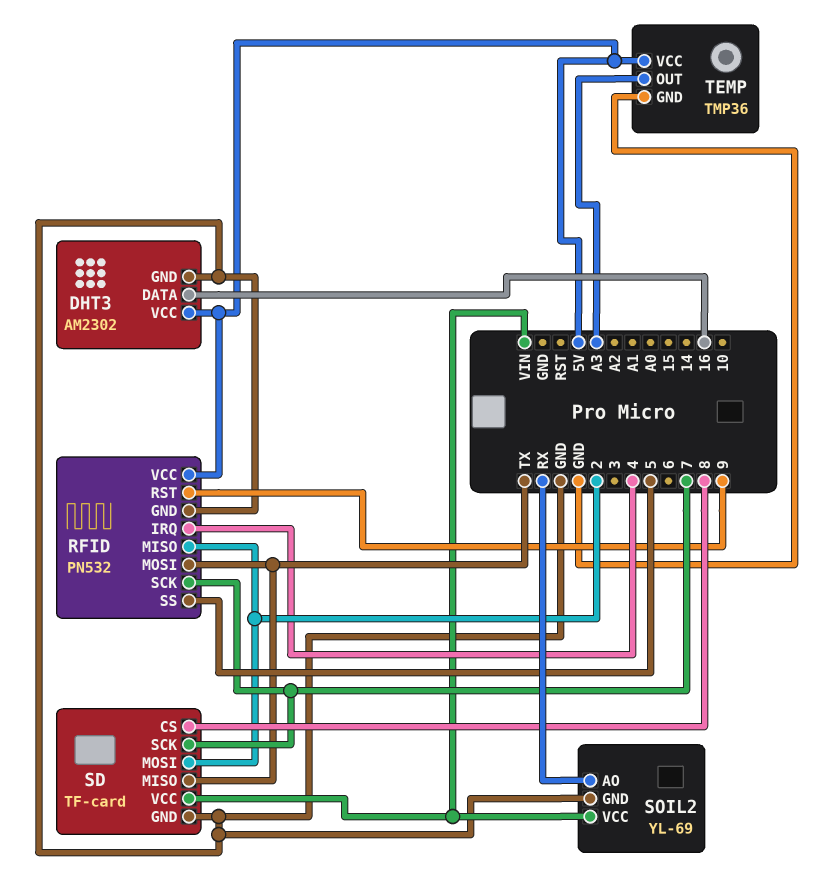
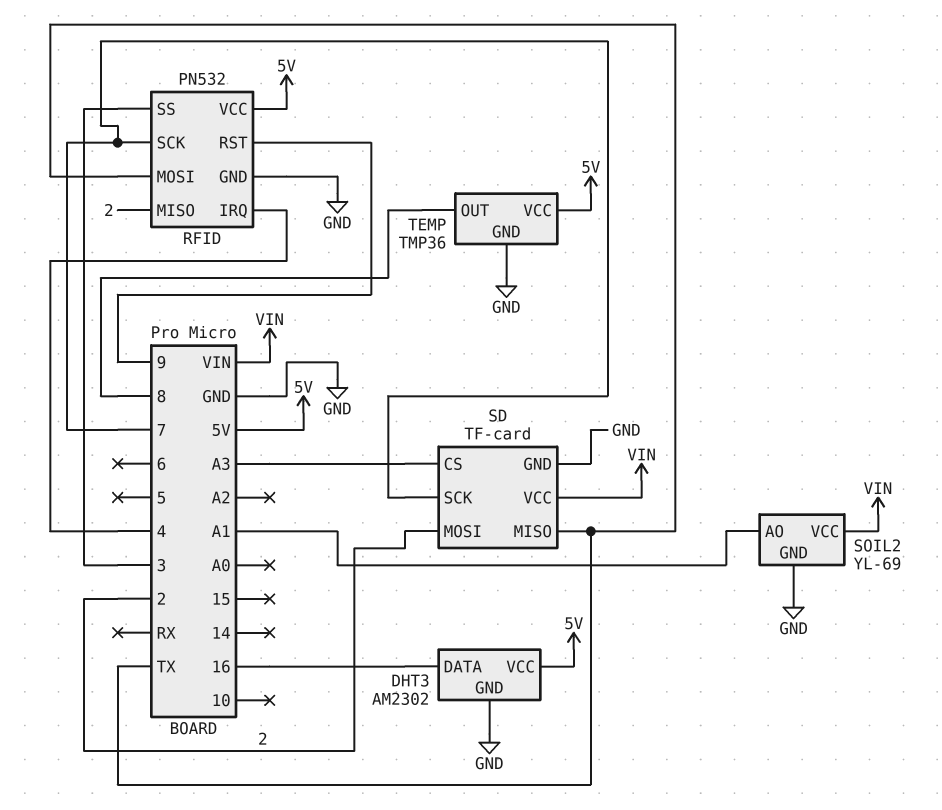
RFID pin SS: 5 -> 3
SD pin CS: 8 -> A3
SOIL2 pin AO: RX -> A1
TEMP pin OUT: A3 -> 8

